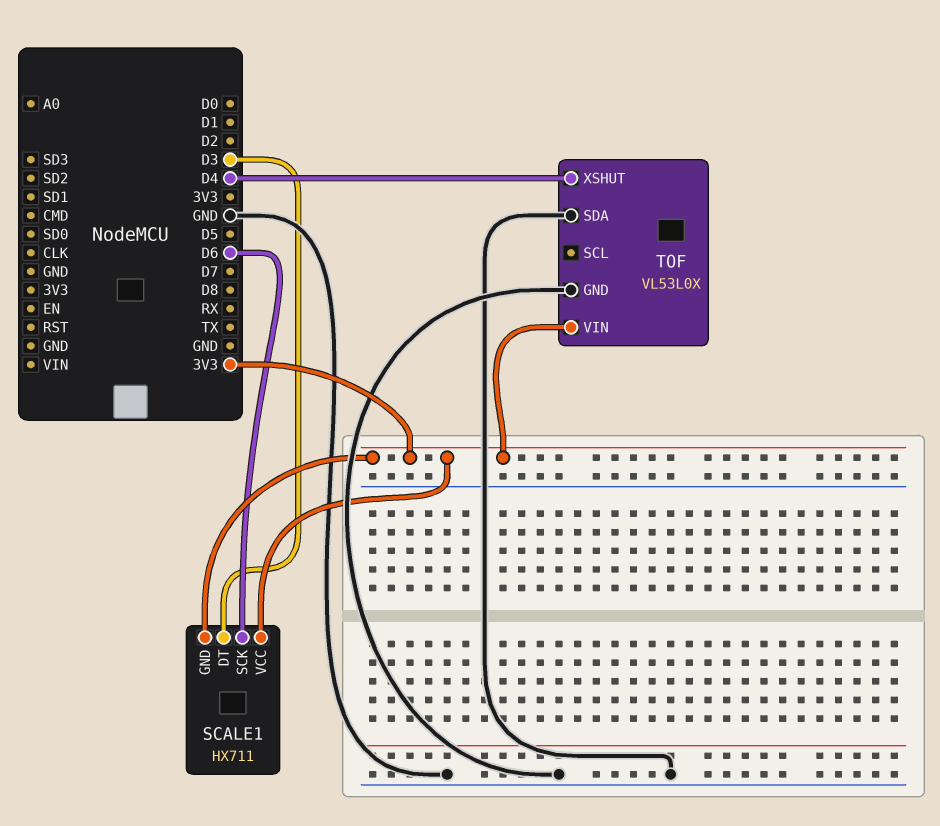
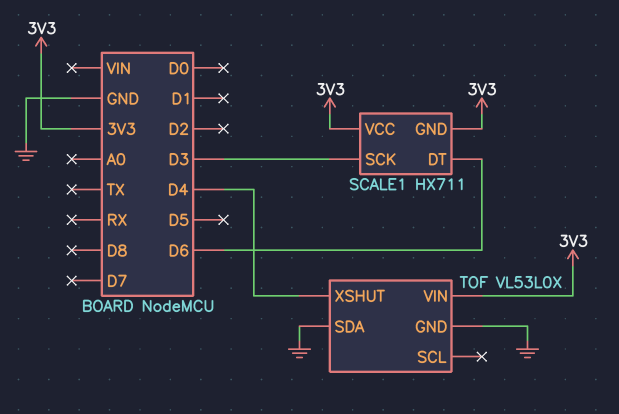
SCALE1 pin DT: D3 -> D6
SCALE1 pin SCK: D6 -> D3

